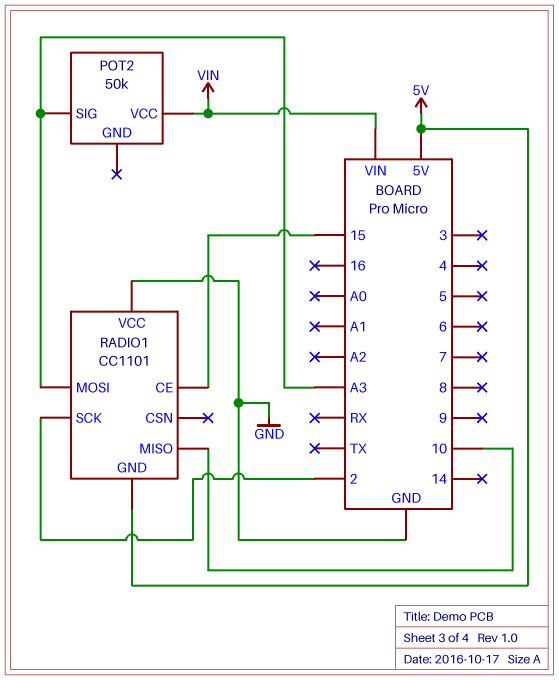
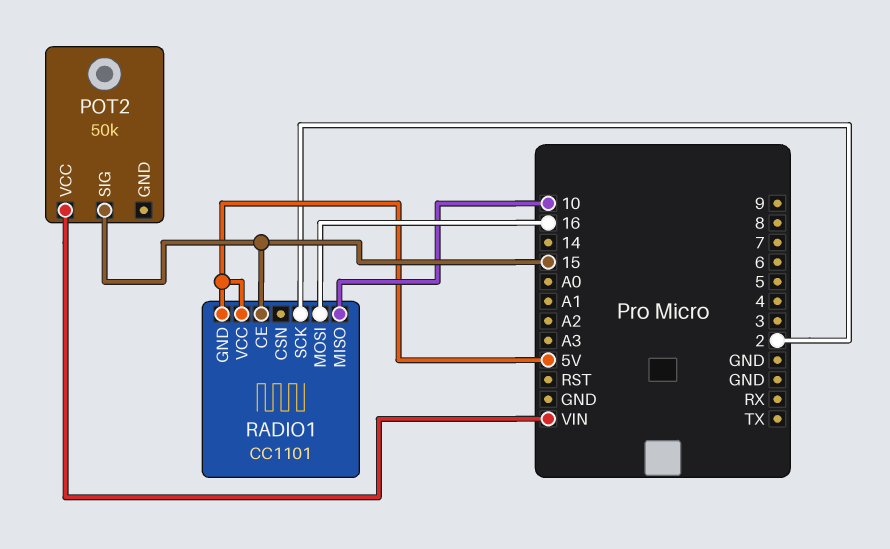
POT2 pin SIG: A3 -> 15
RADIO1 pin MOSI: A3 -> 16
RADIO1 pin VCC: GND -> 5V

